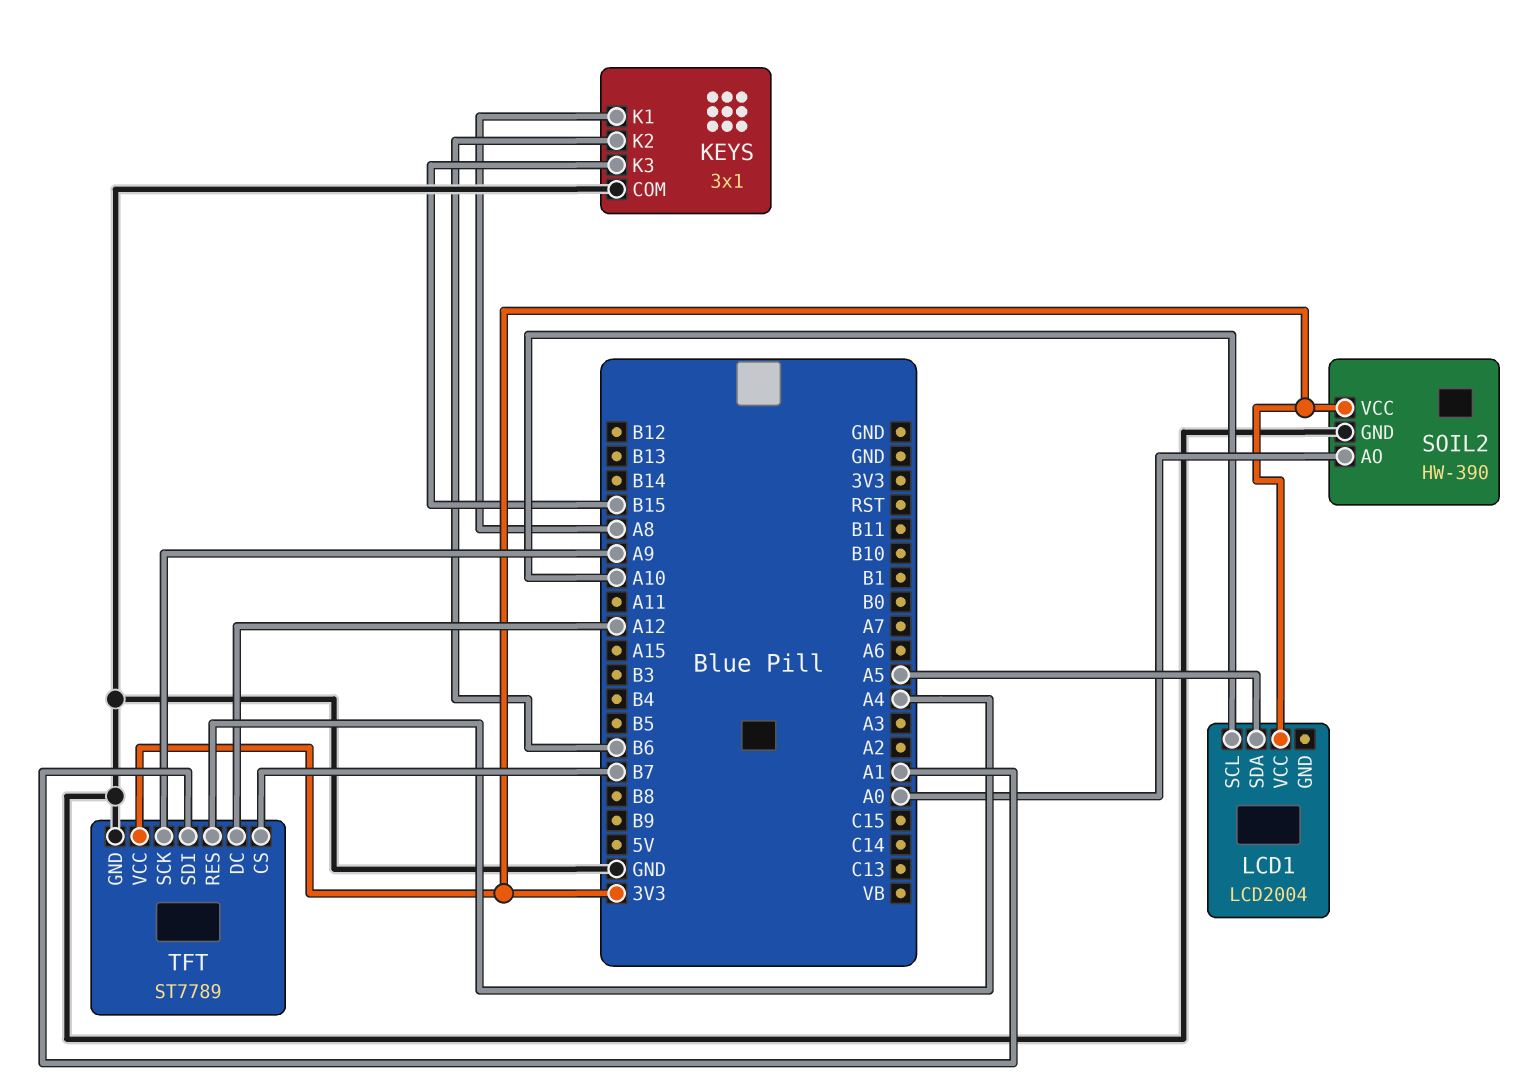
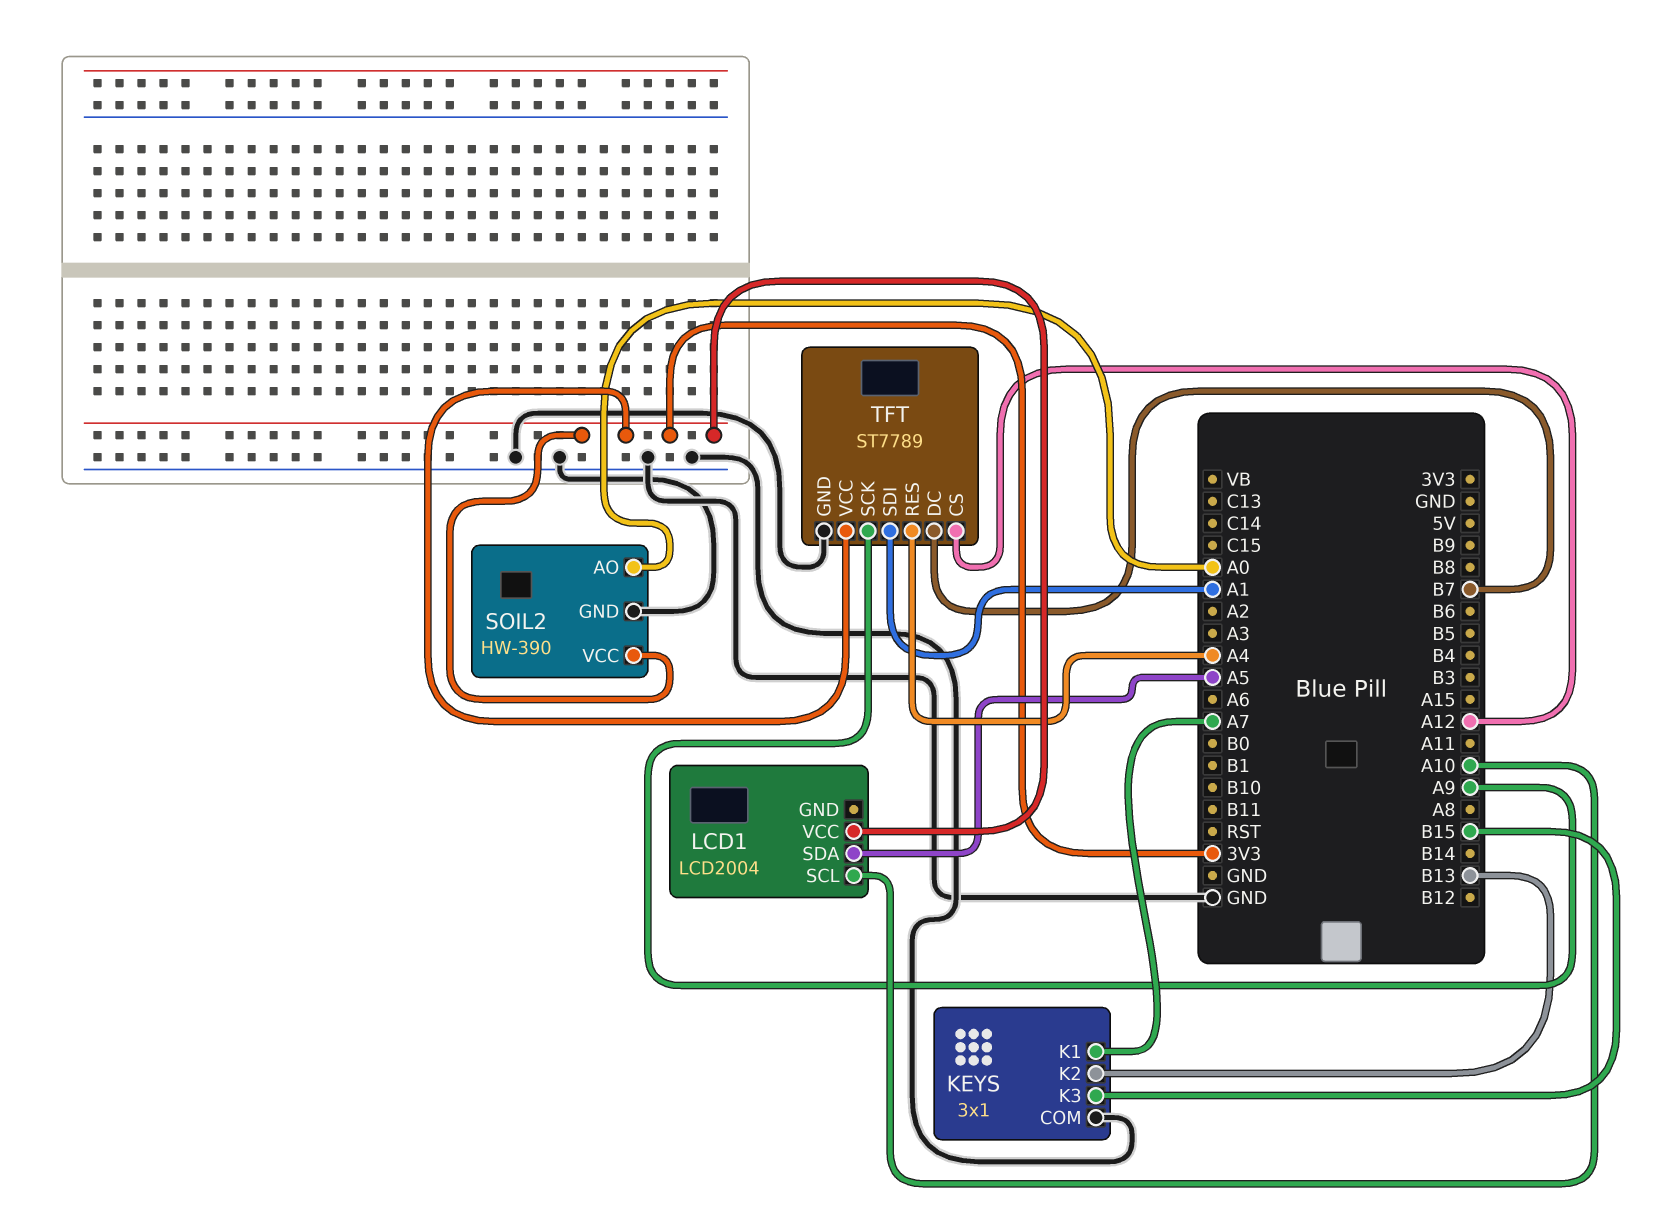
KEYS pin K1: A8 -> A7
KEYS pin K2: B6 -> B13
TFT pin CS: B7 -> A12
TFT pin DC: A12 -> B7

